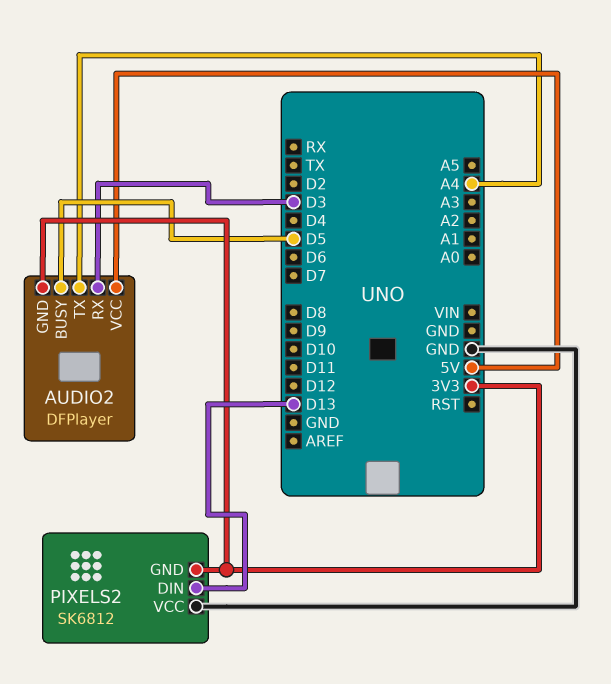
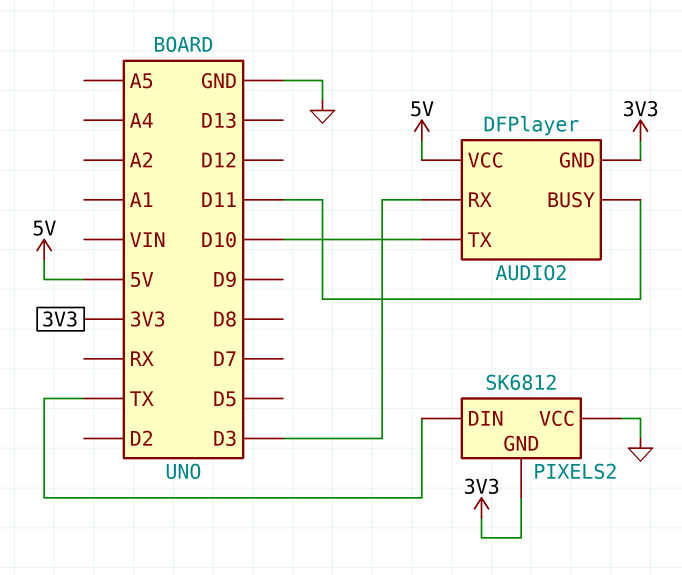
AUDIO2 pin BUSY: D5 -> D11
AUDIO2 pin TX: A4 -> D10
PIXELS2 pin DIN: D13 -> TX

